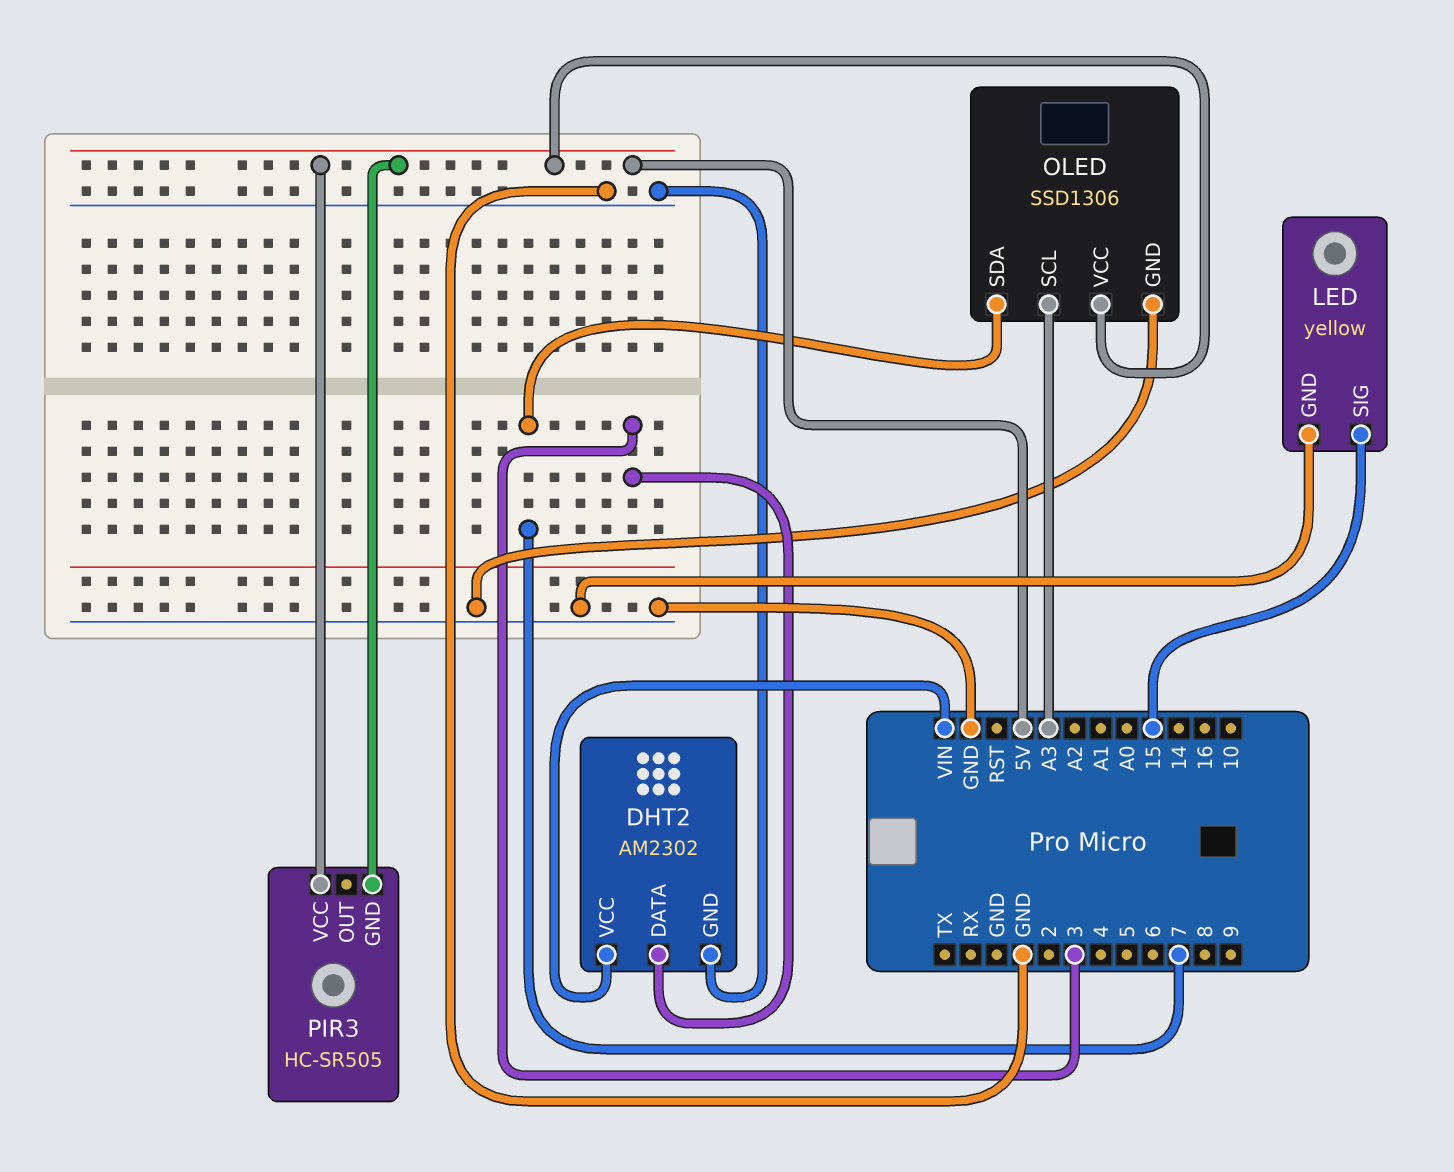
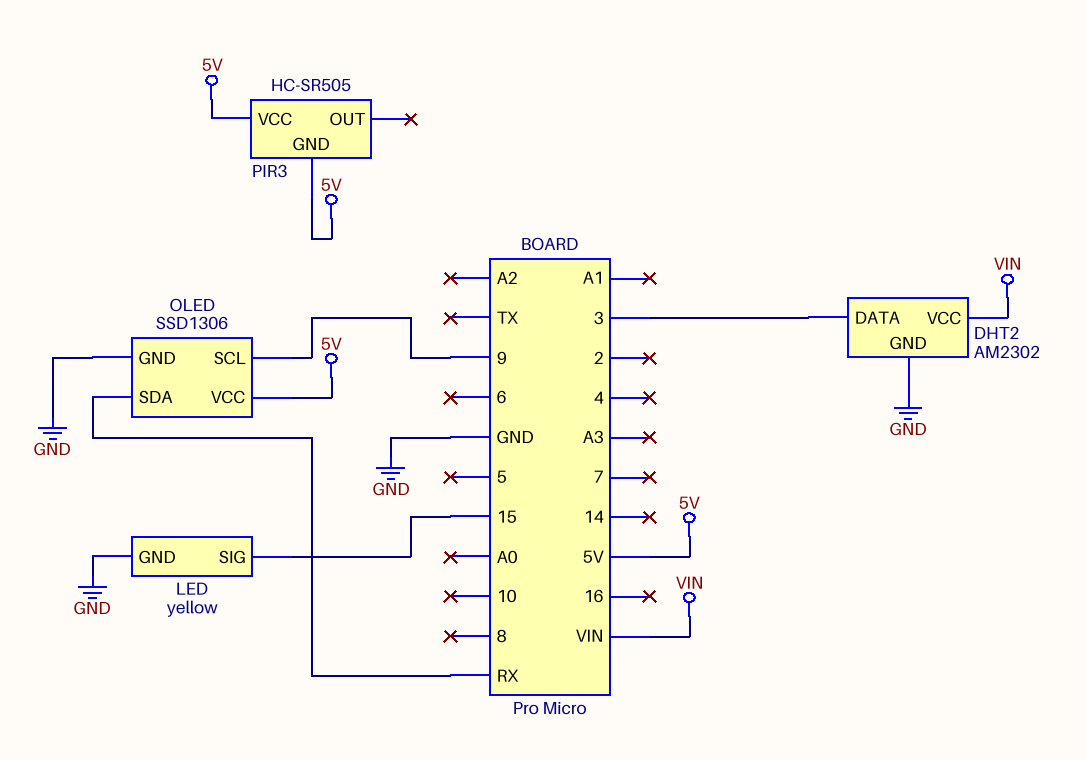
OLED pin SCL: A3 -> 9
OLED pin SDA: 7 -> RX

